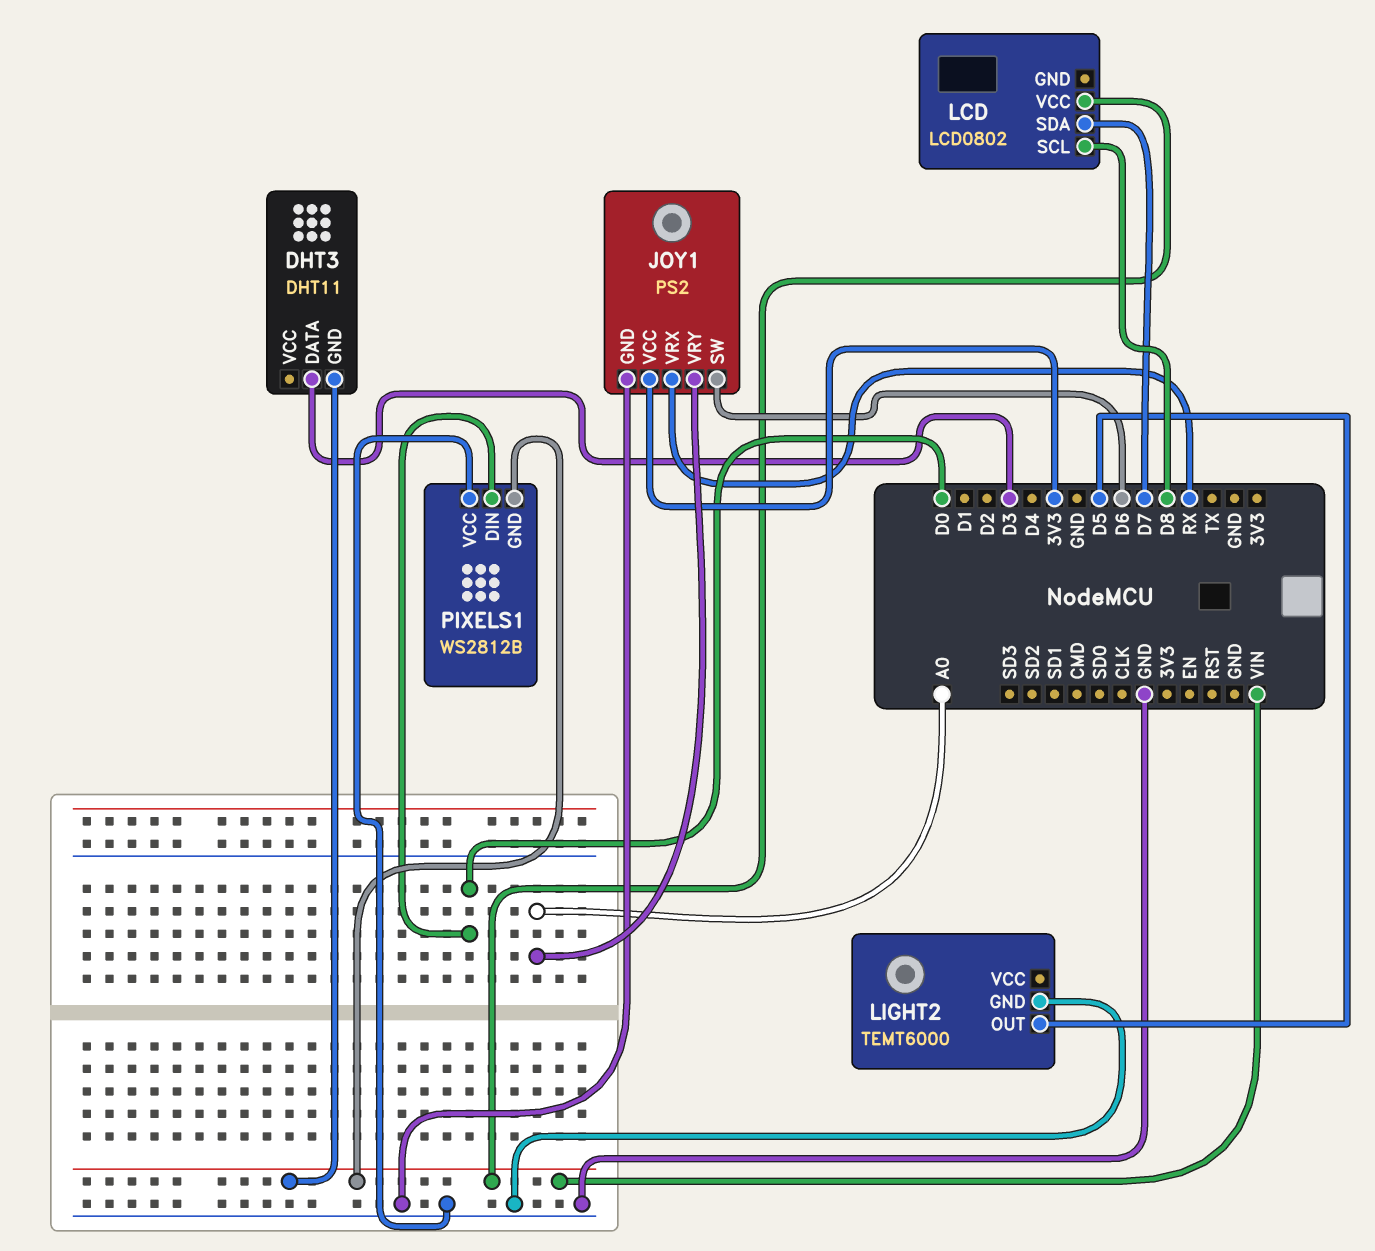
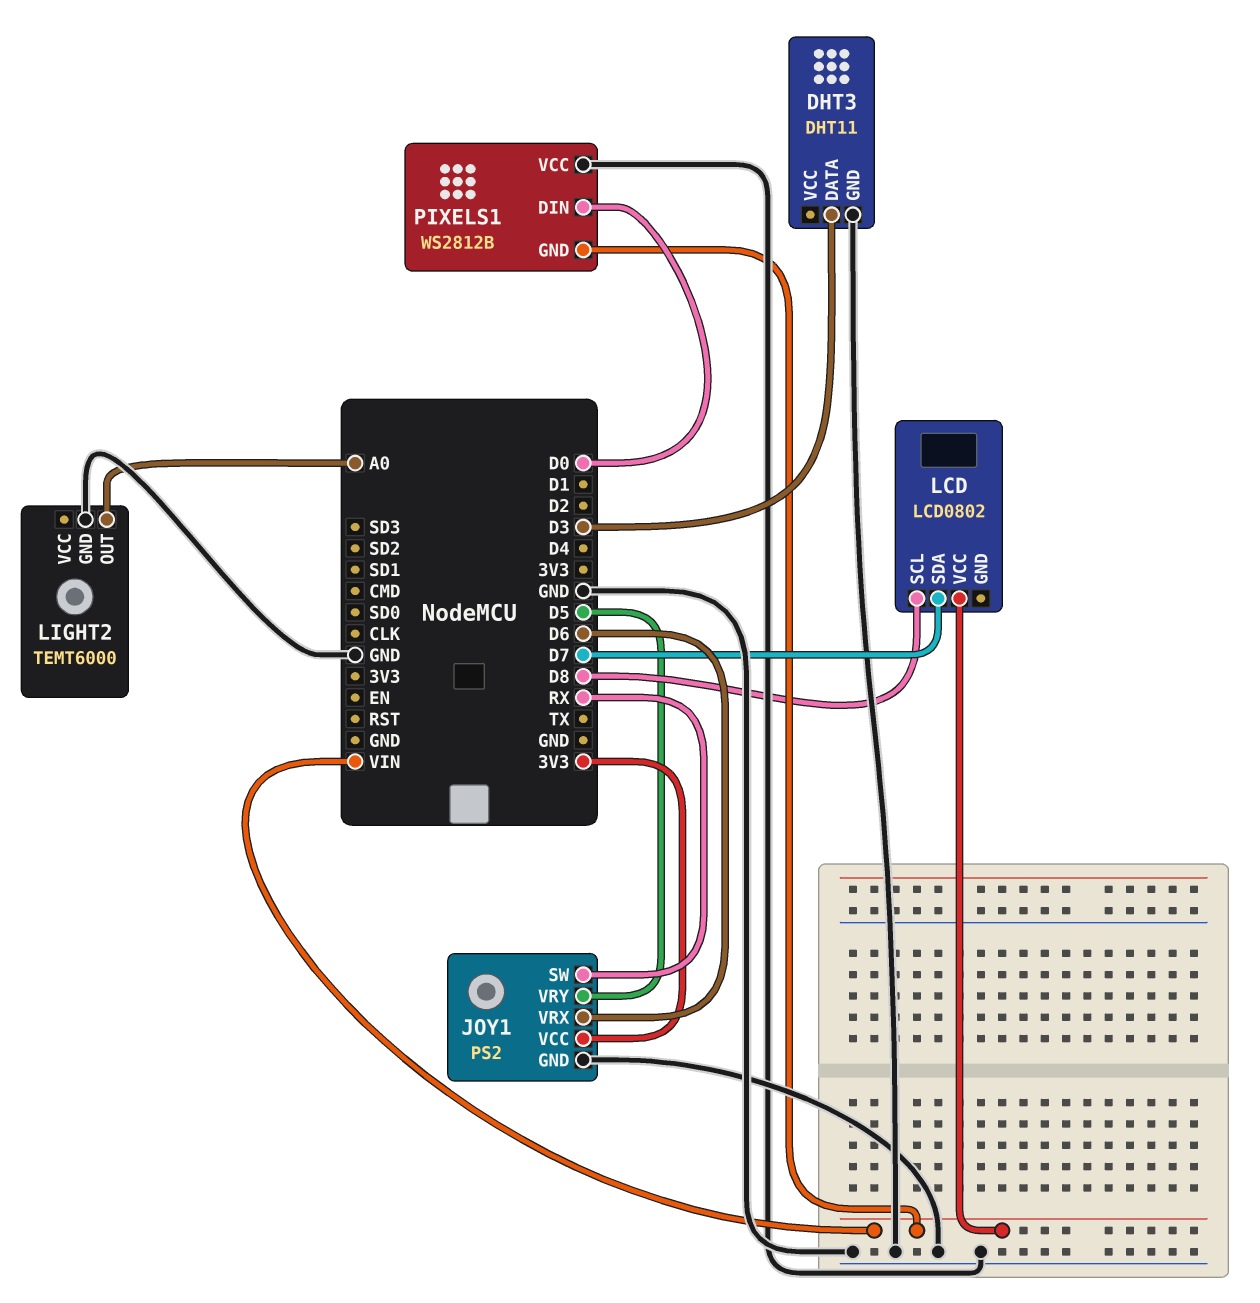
DHT3 pin GND: VIN -> GND
JOY1 pin SW: D6 -> RX
JOY1 pin VRX: RX -> D6
JOY1 pin VRY: A0 -> D5
LIGHT2 pin OUT: D5 -> A0

